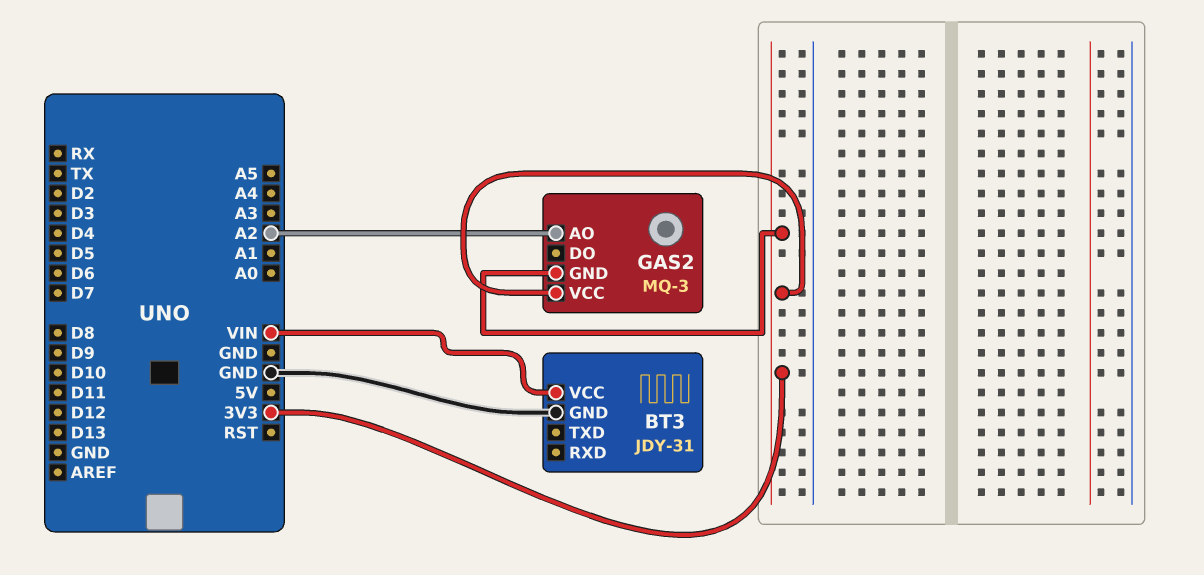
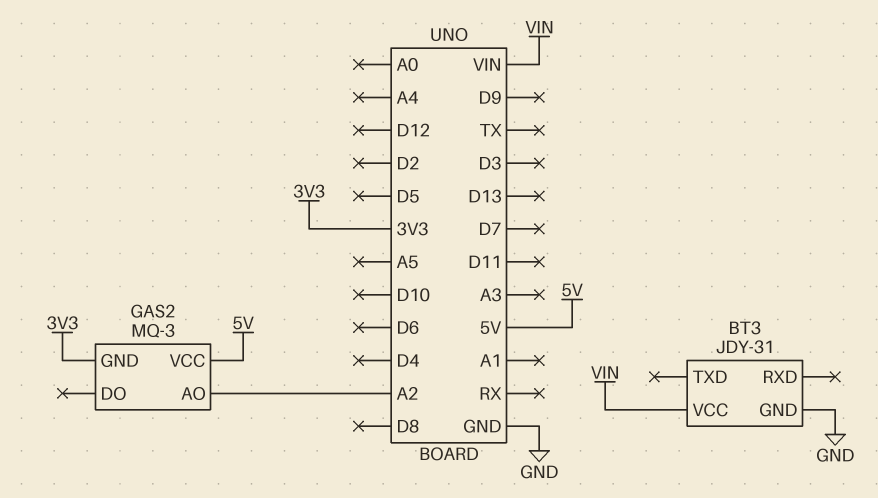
GAS2 pin VCC: 3V3 -> 5V

